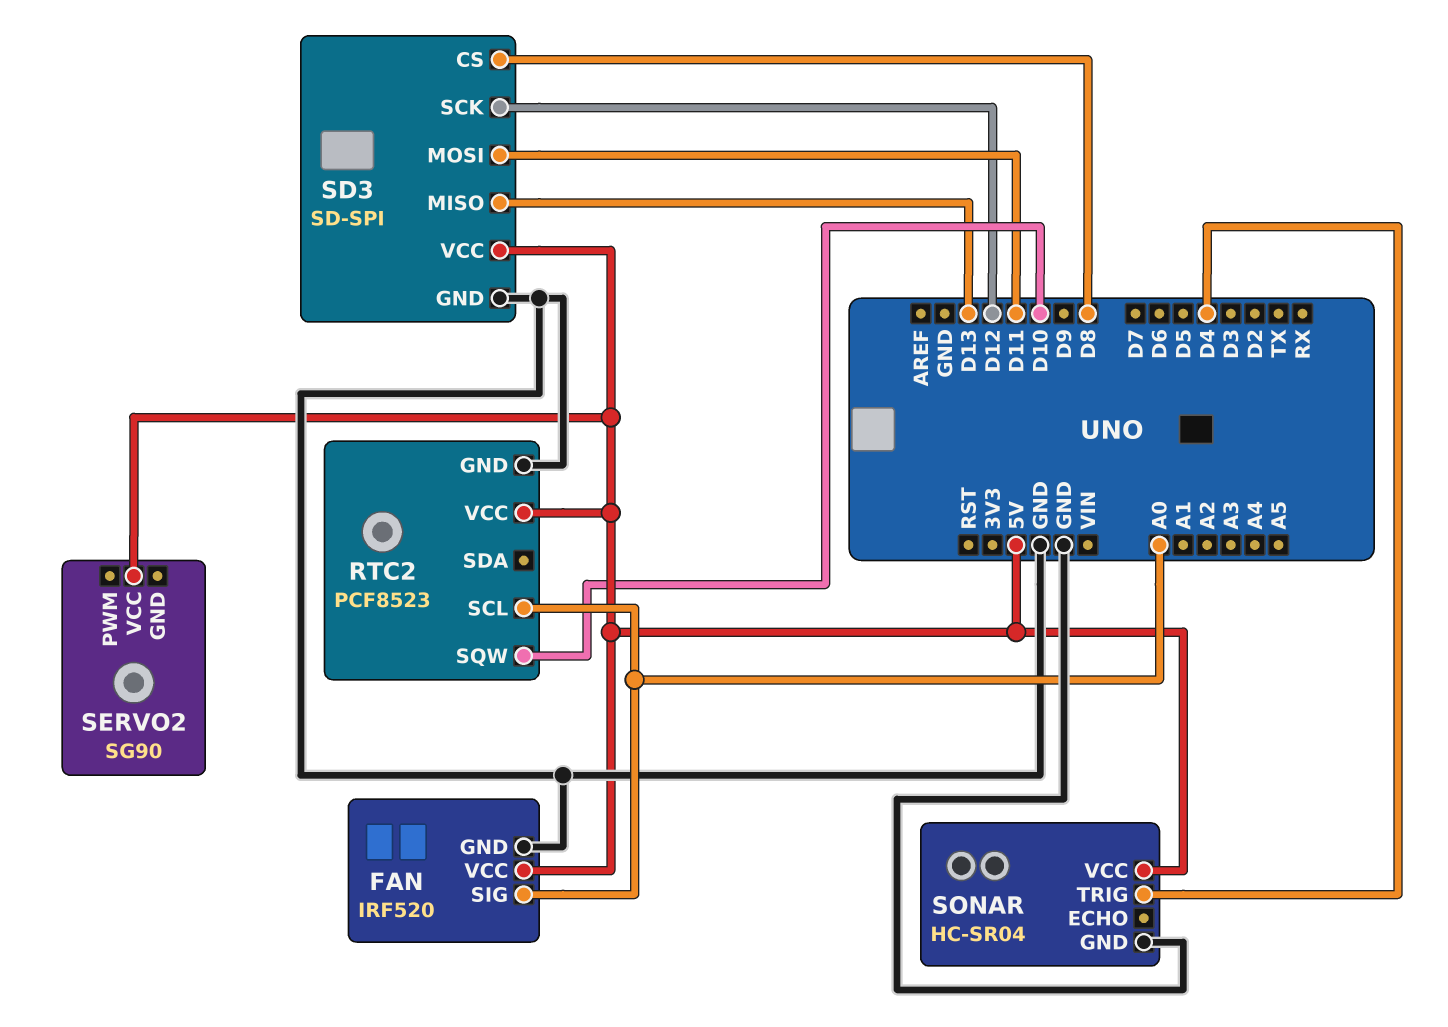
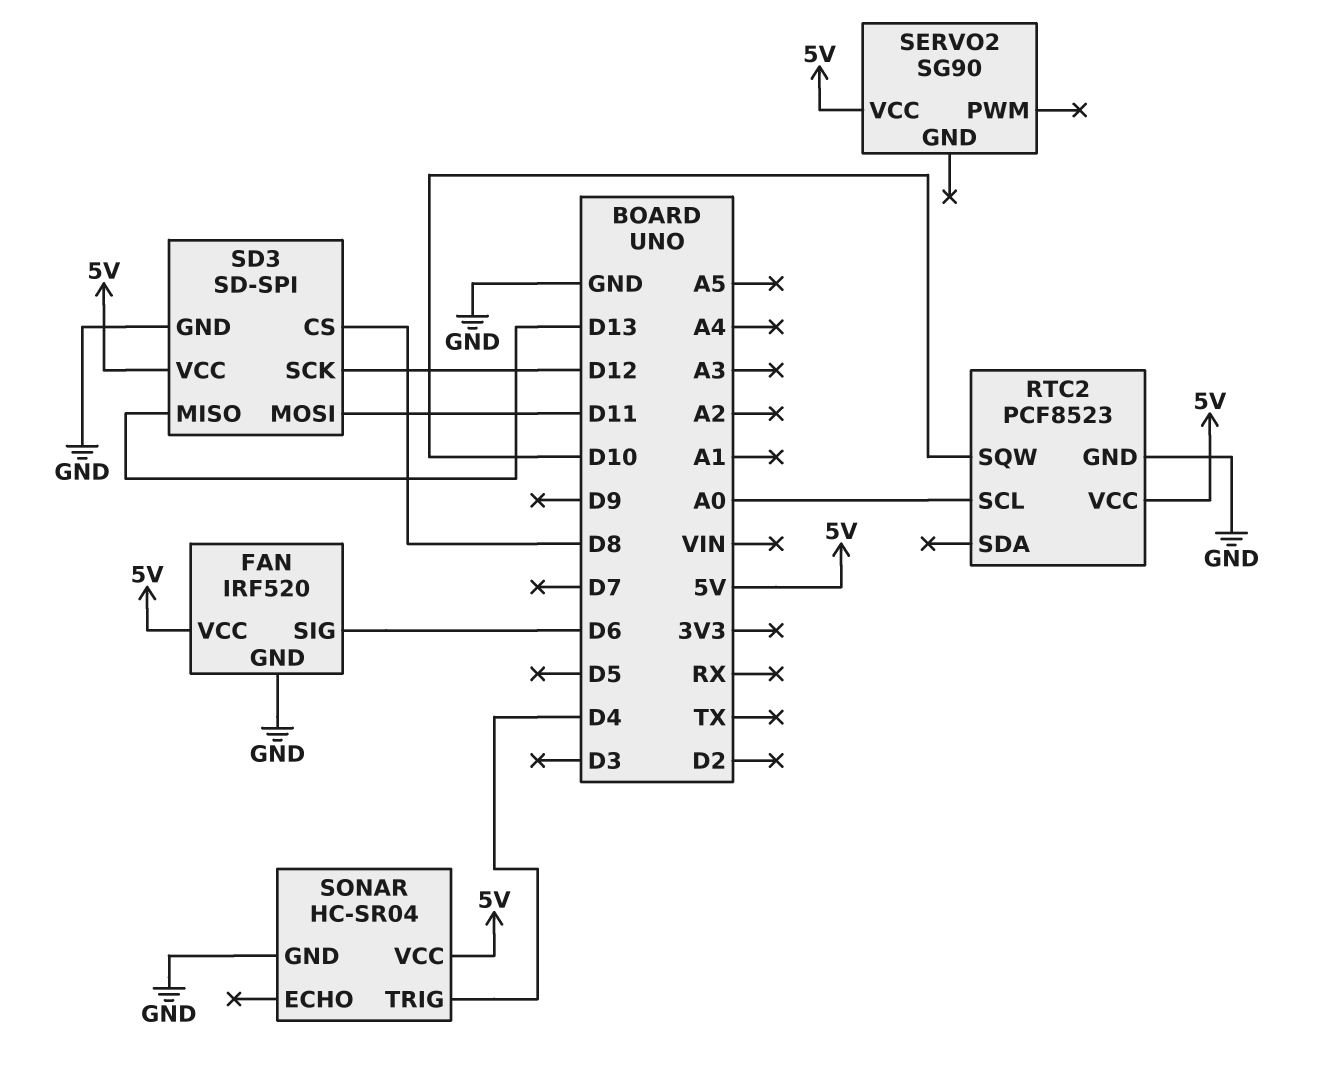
FAN pin SIG: A0 -> D6

